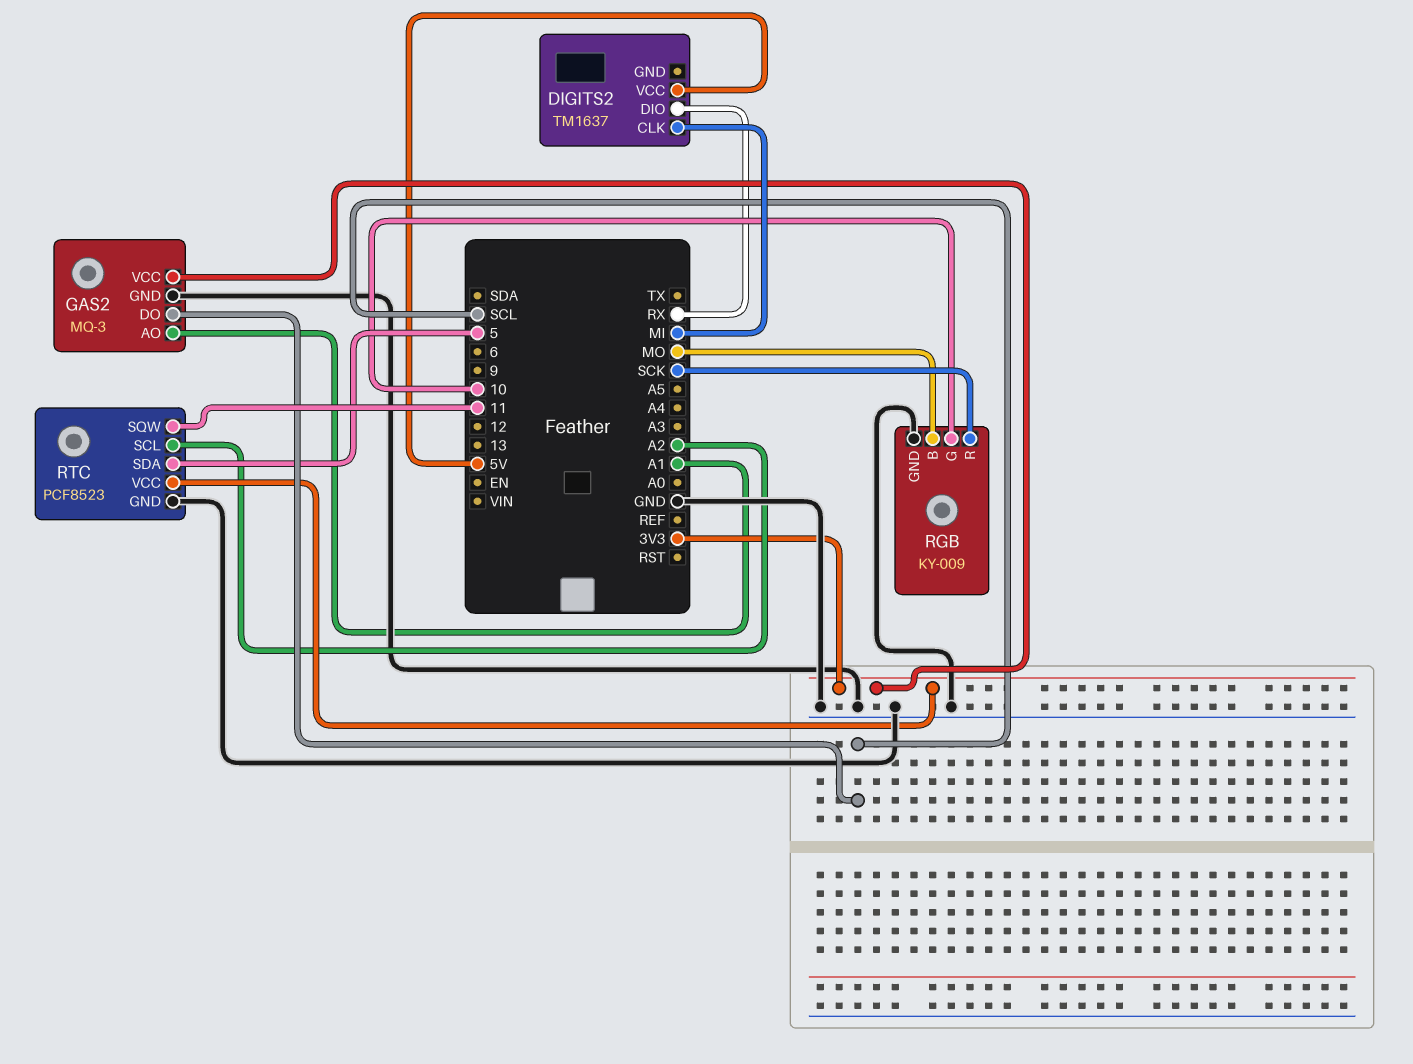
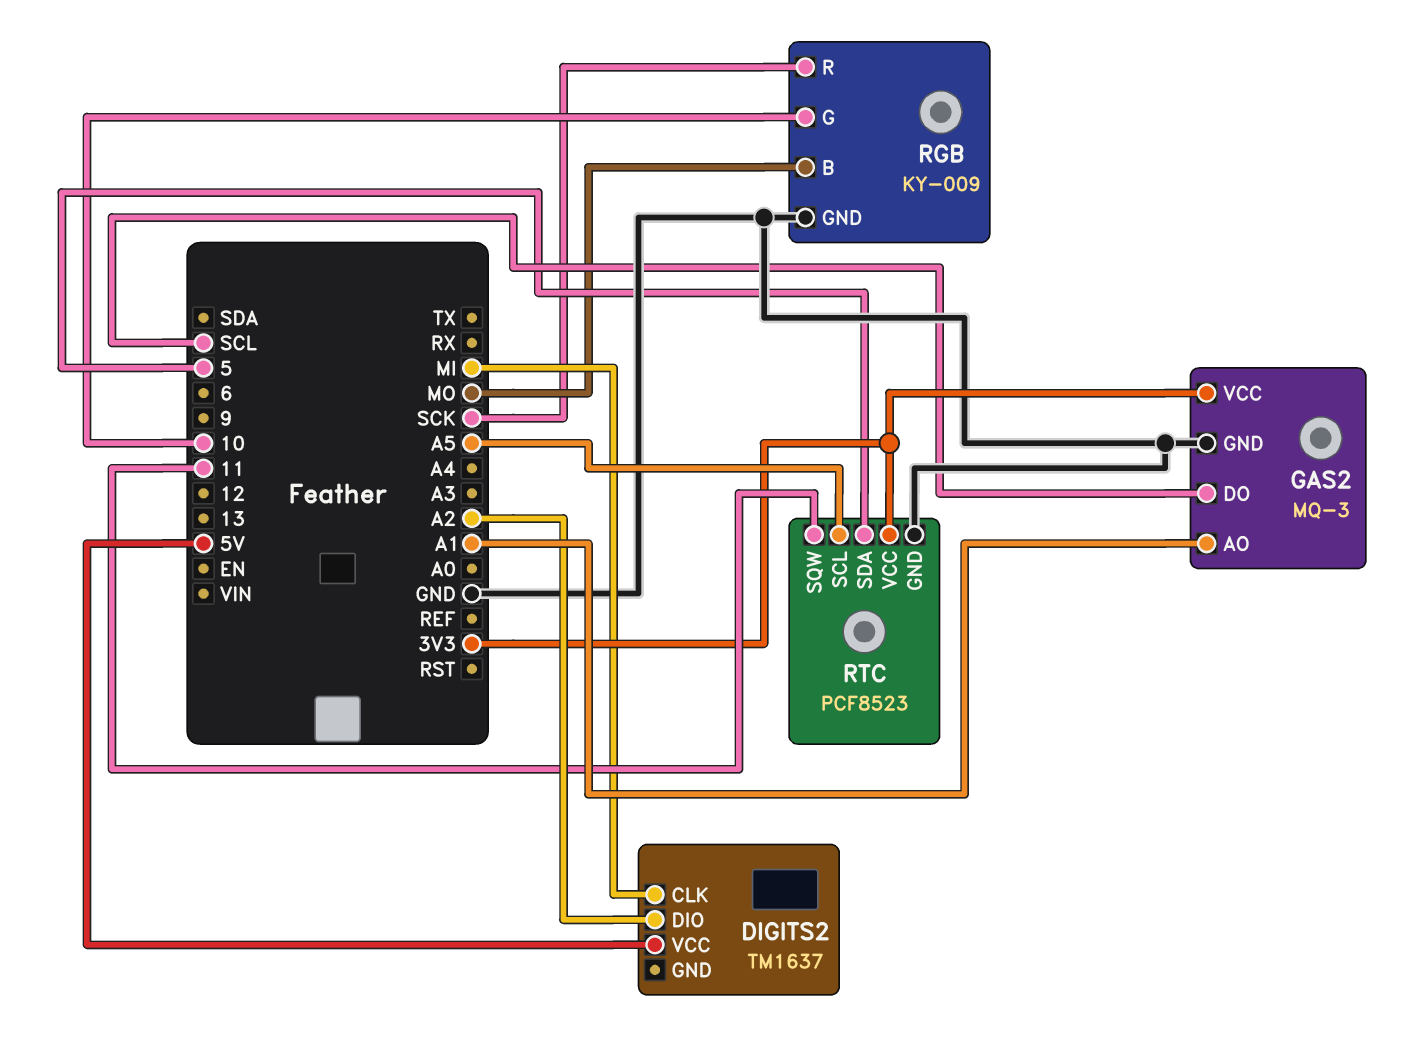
DIGITS2 pin DIO: RX -> A2
RTC pin SCL: A2 -> A5

